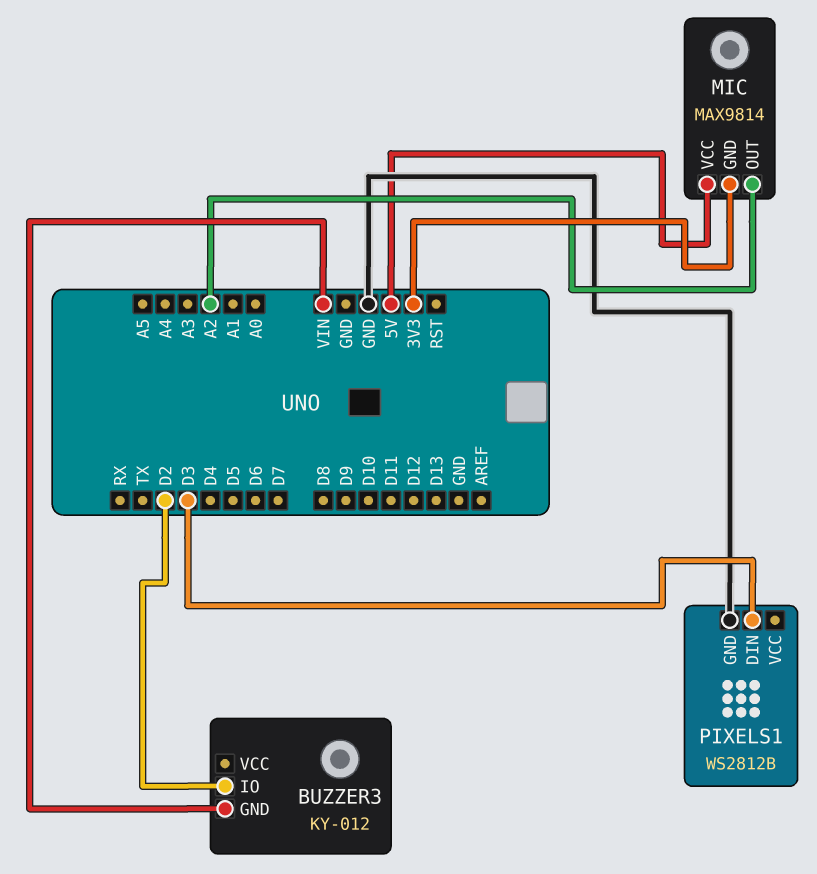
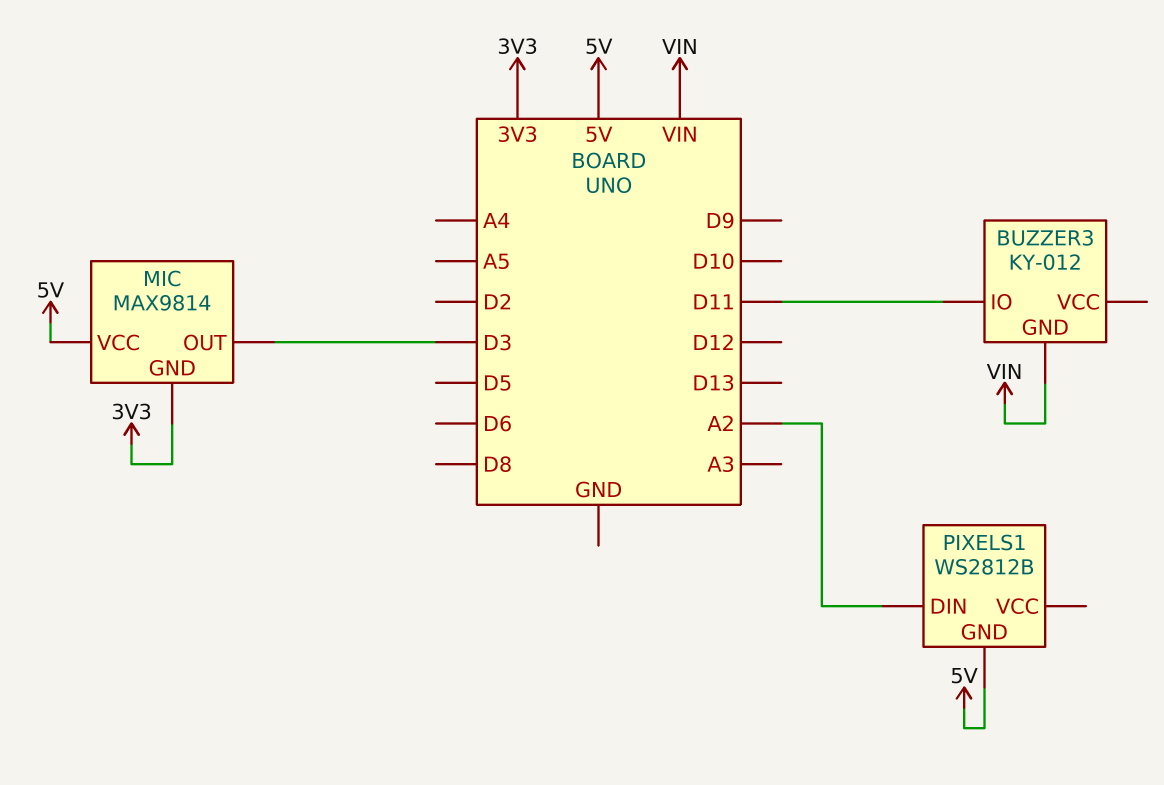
BUZZER3 pin IO: D2 -> D11
MIC pin OUT: A2 -> D3
PIXELS1 pin DIN: D3 -> A2
PIXELS1 pin GND: GND -> 5V

